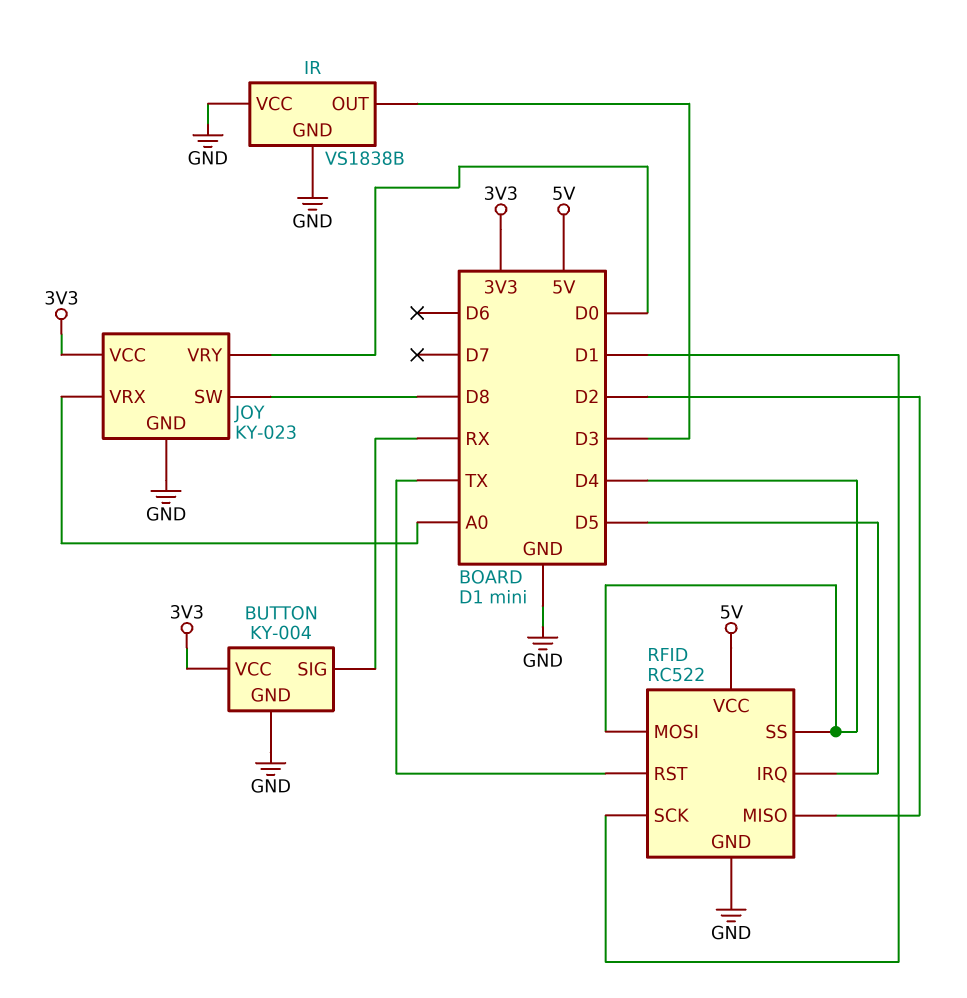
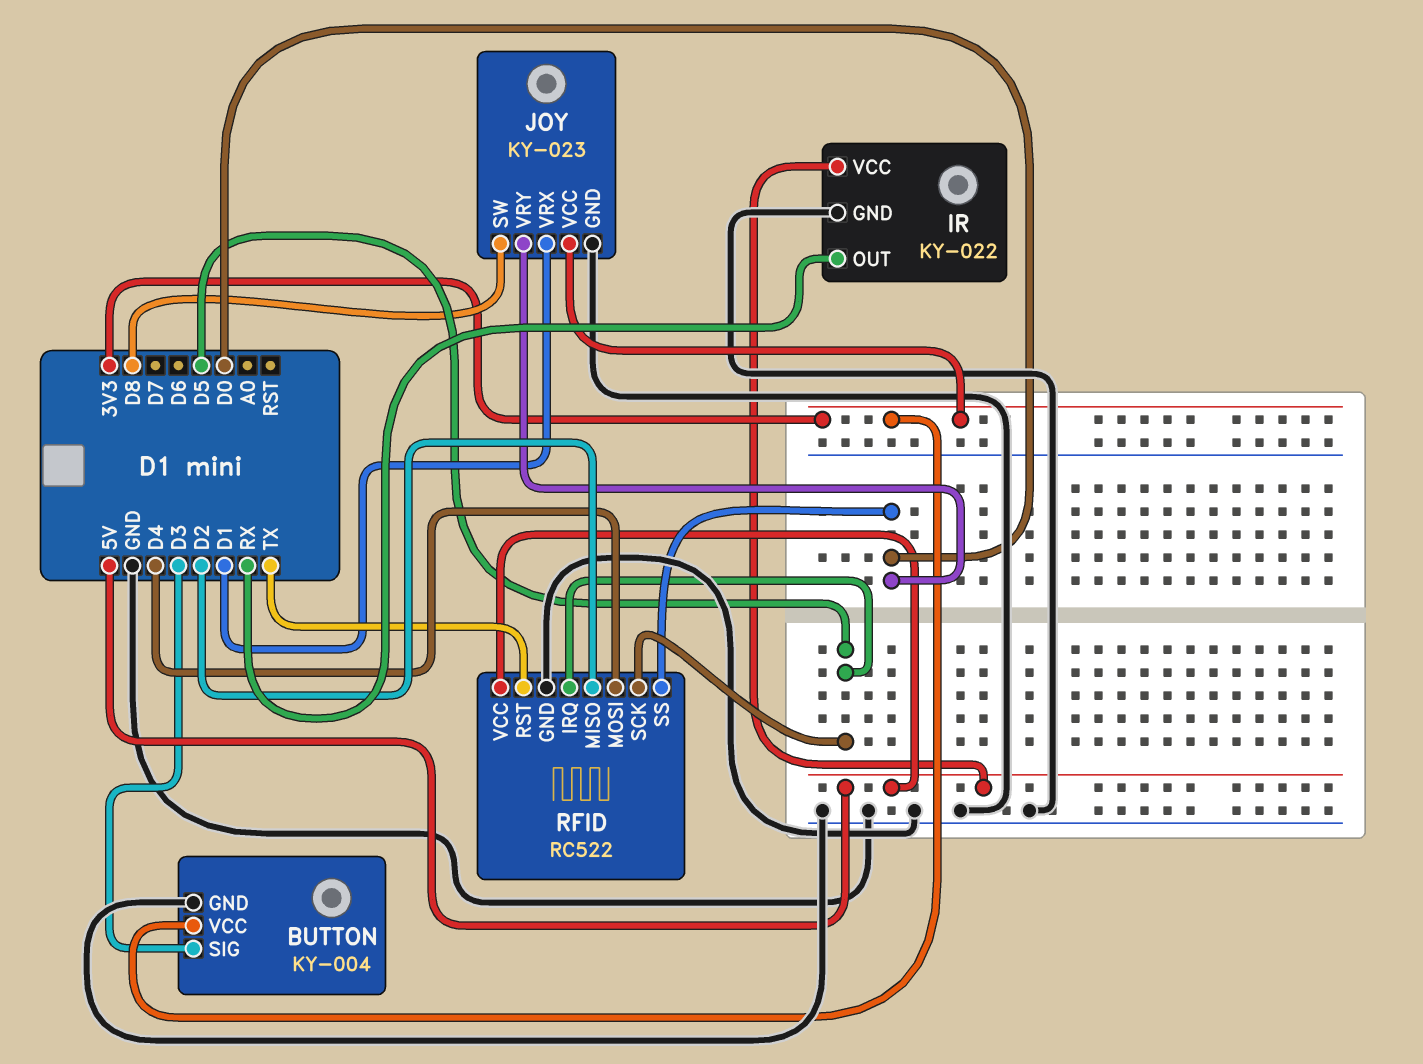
BUTTON pin SIG: RX -> D3
IR: VS1838B -> KY-022
IR pin OUT: D3 -> RX
IR pin VCC: GND -> 5V
JOY pin VRX: A0 -> D1
RFID pin SCK: D1 -> D5
RFID pin SS: D4 -> D0

